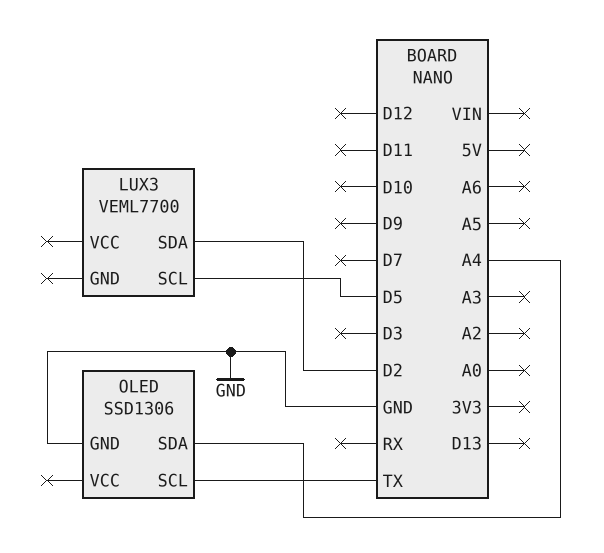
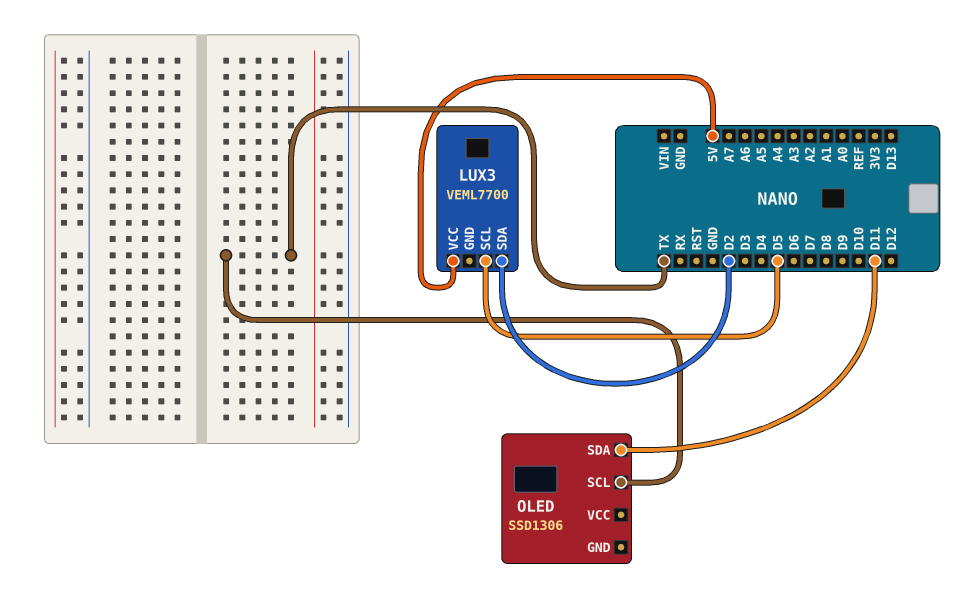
LUX3 pin VCC: none -> 5V
OLED pin GND: GND -> none
OLED pin SDA: A4 -> D11

